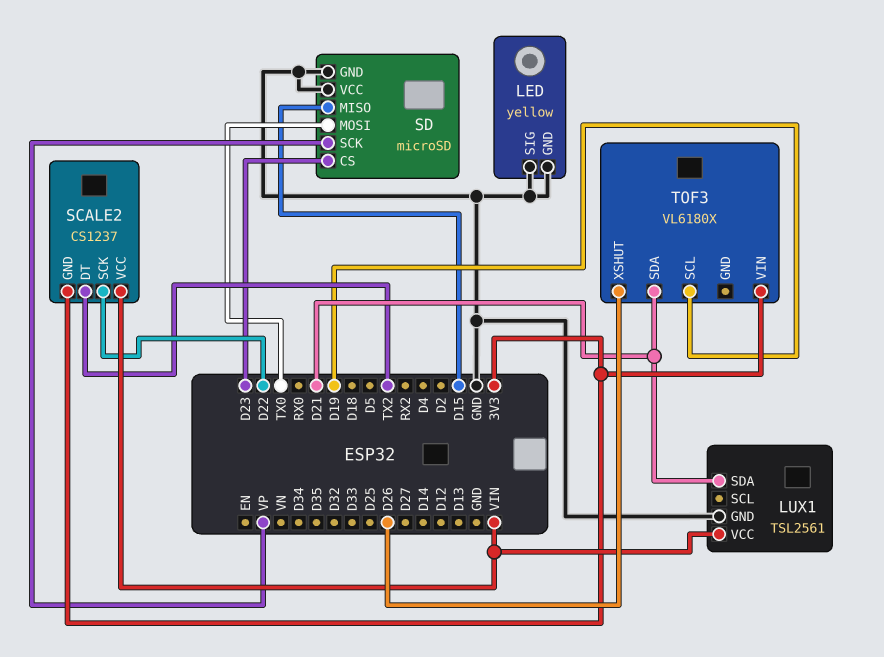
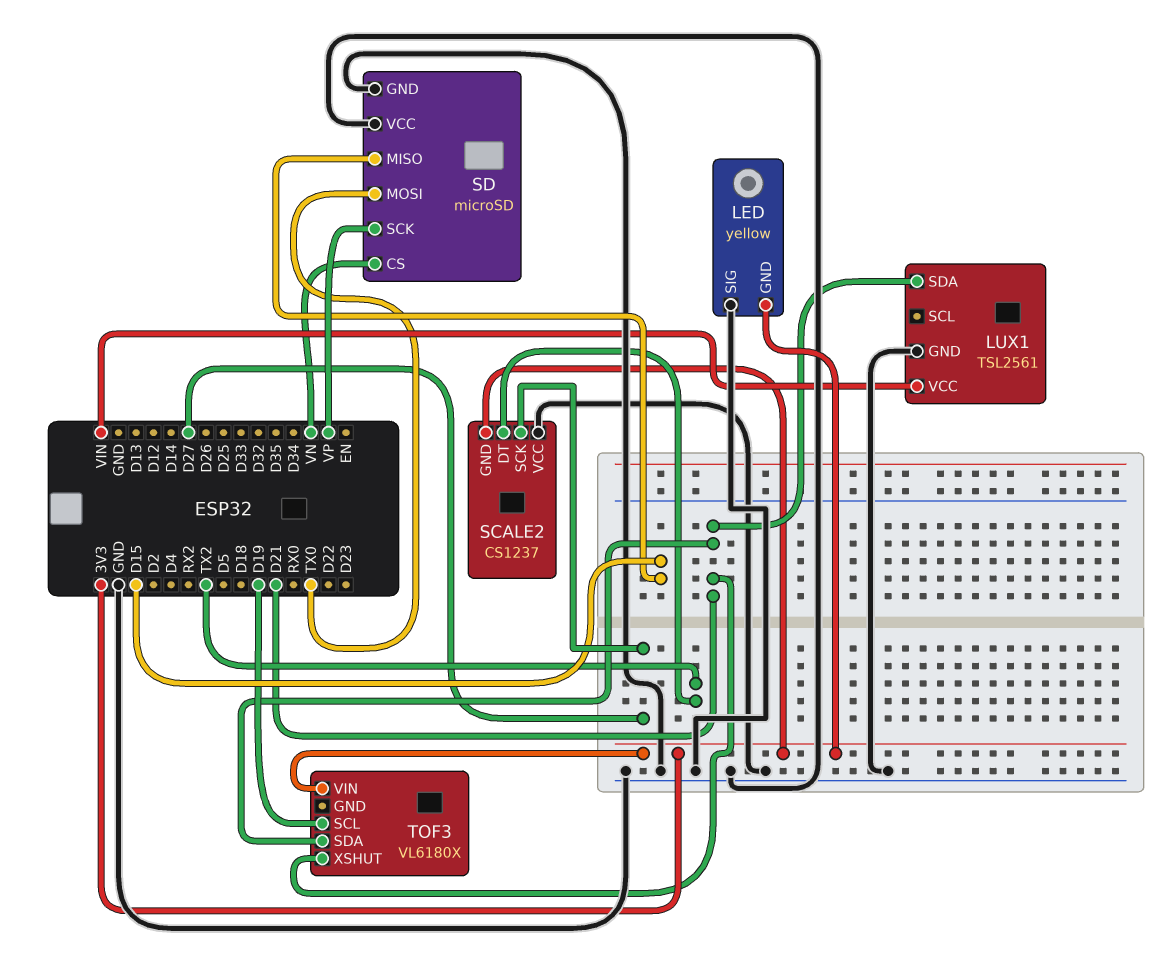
LED pin GND: GND -> 3V3
SCALE2 pin SCK: D22 -> D27
SCALE2 pin VCC: VIN -> GND
SD pin CS: D23 -> VN
TOF3 pin XSHUT: D26 -> D21

